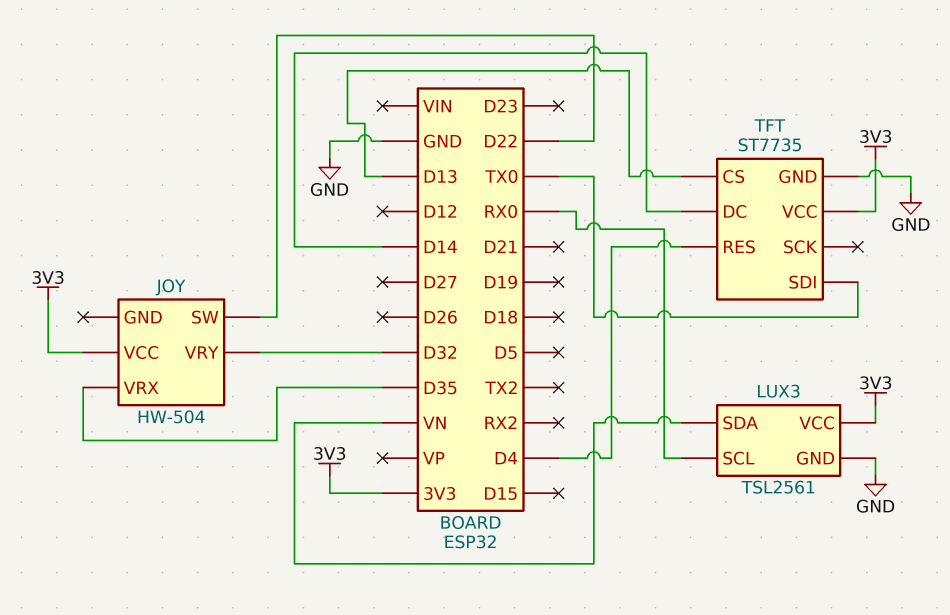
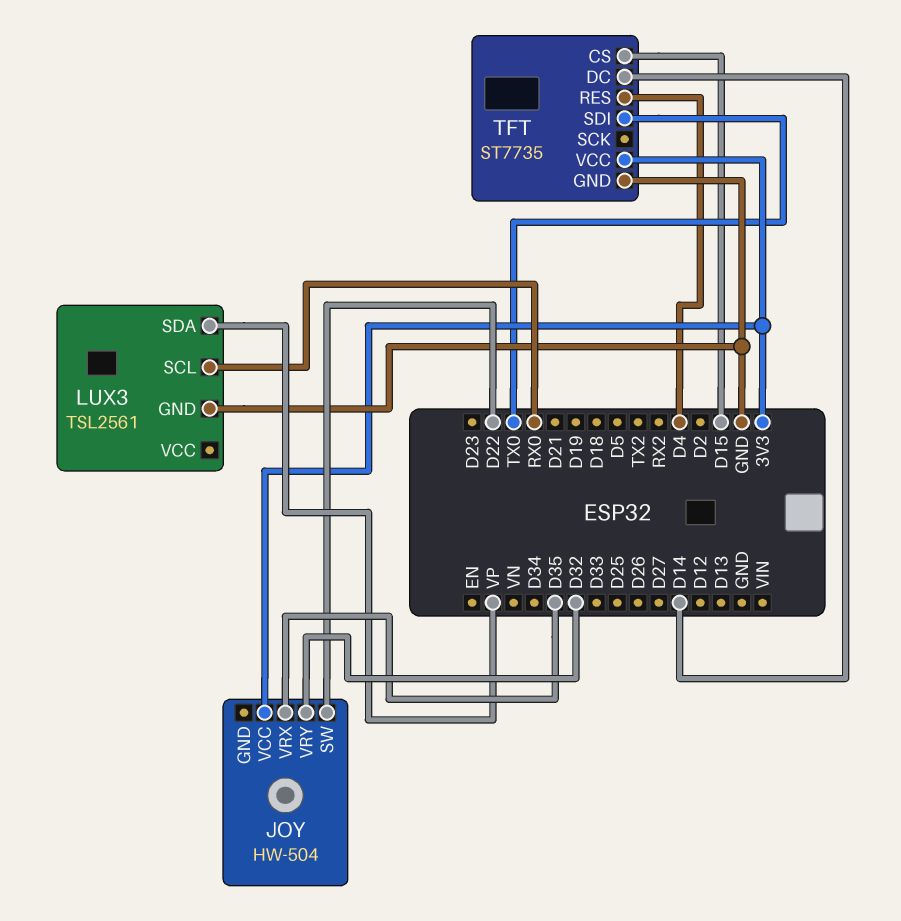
LUX3 pin SDA: VN -> VP
LUX3 pin VCC: 3V3 -> none
TFT pin CS: D13 -> D15

